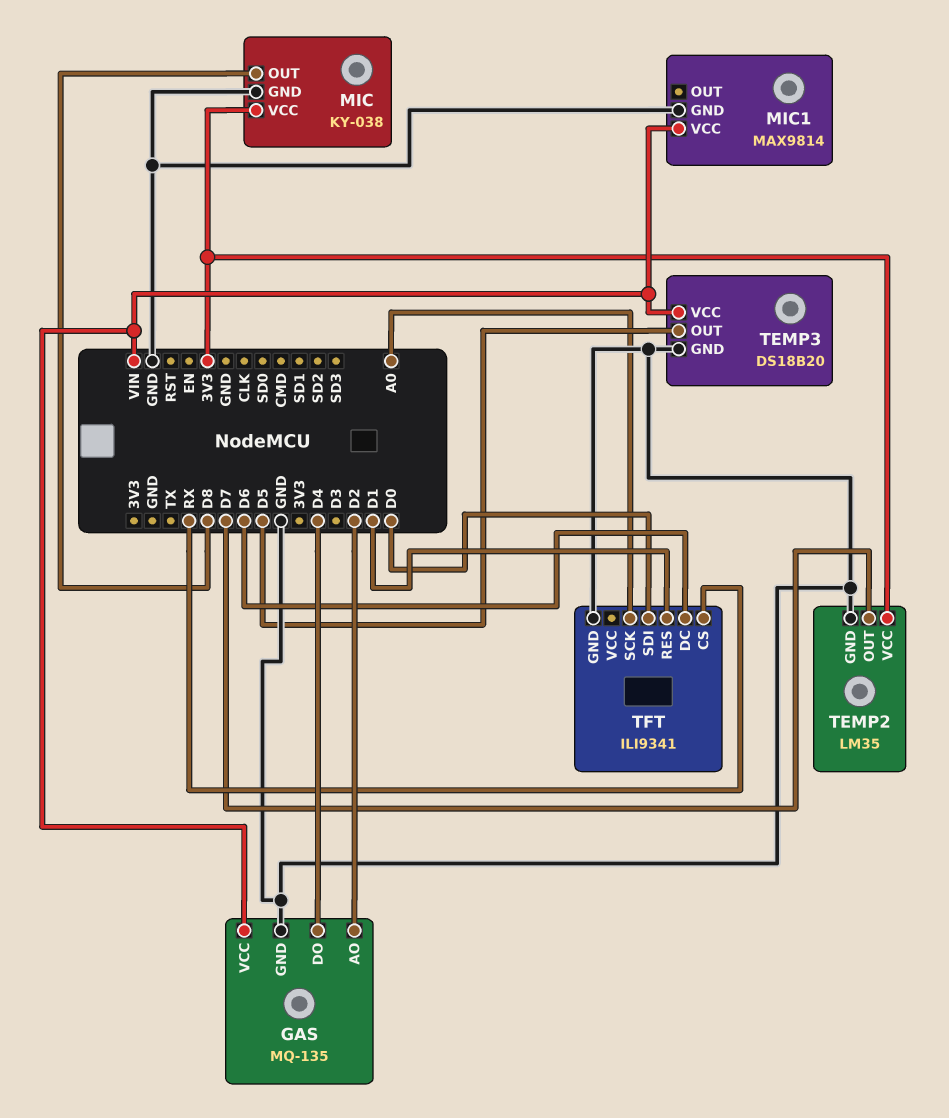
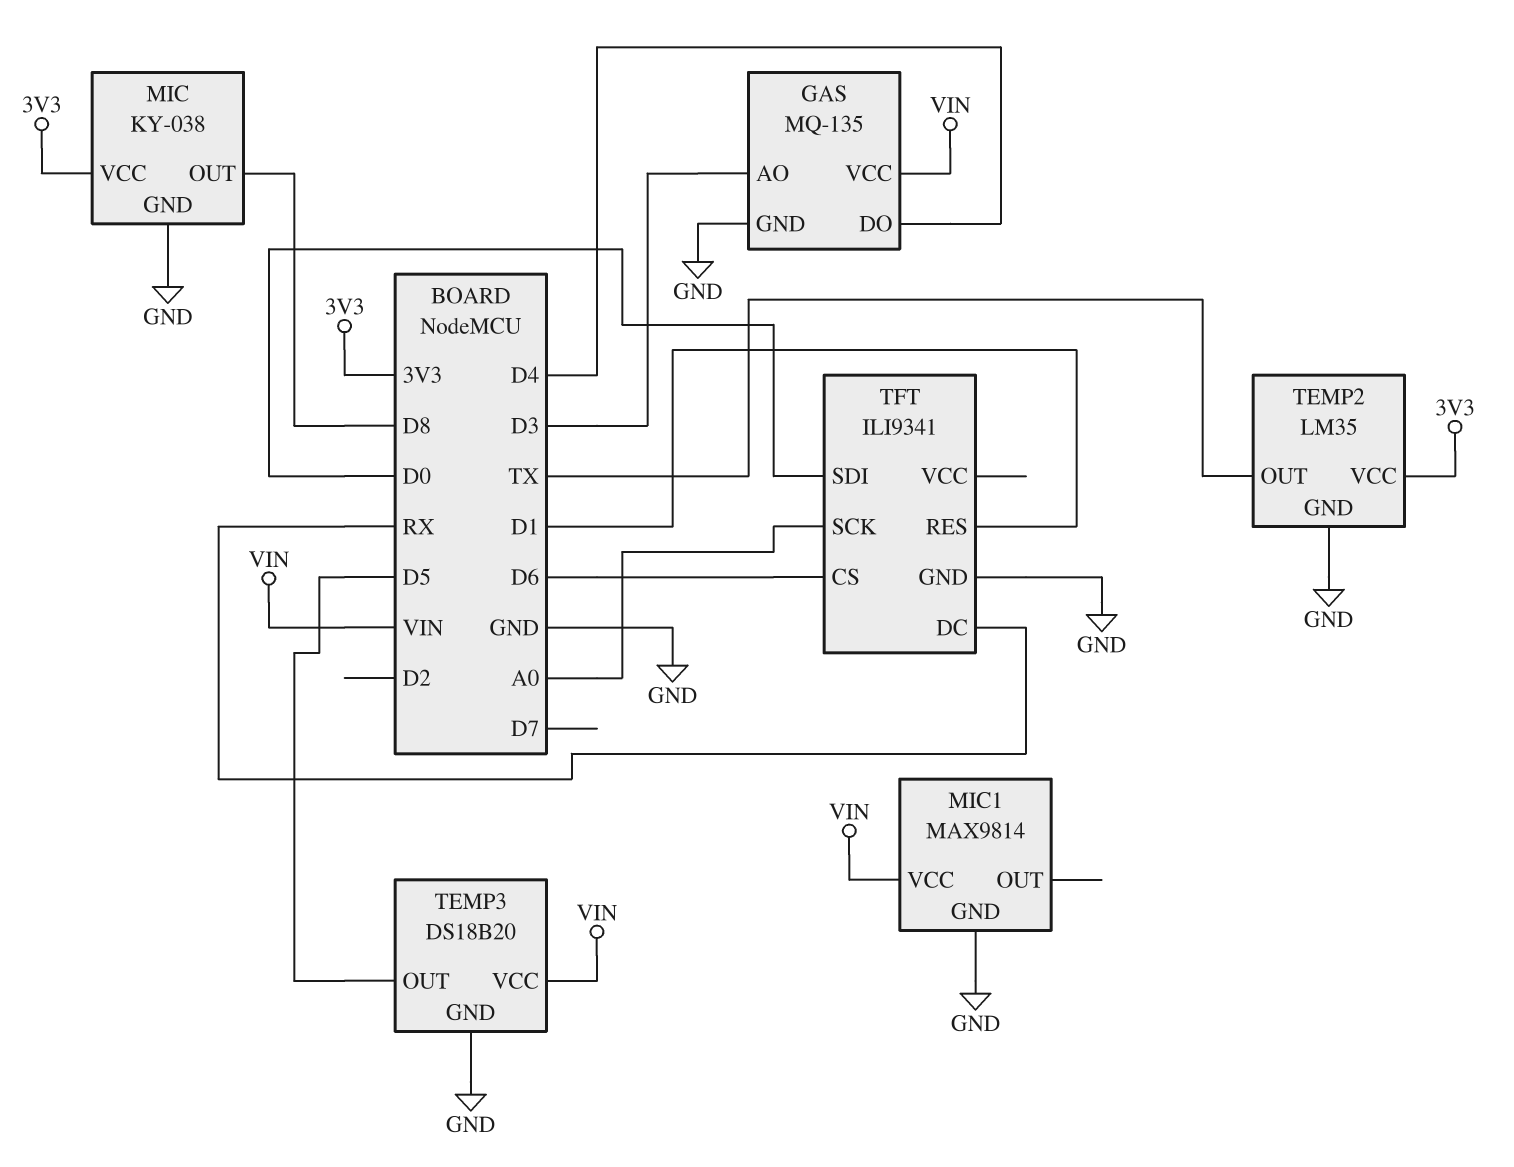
GAS pin AO: D2 -> D3
TEMP2 pin OUT: D7 -> TX
TFT pin CS: RX -> D6
TFT pin DC: D6 -> RX

